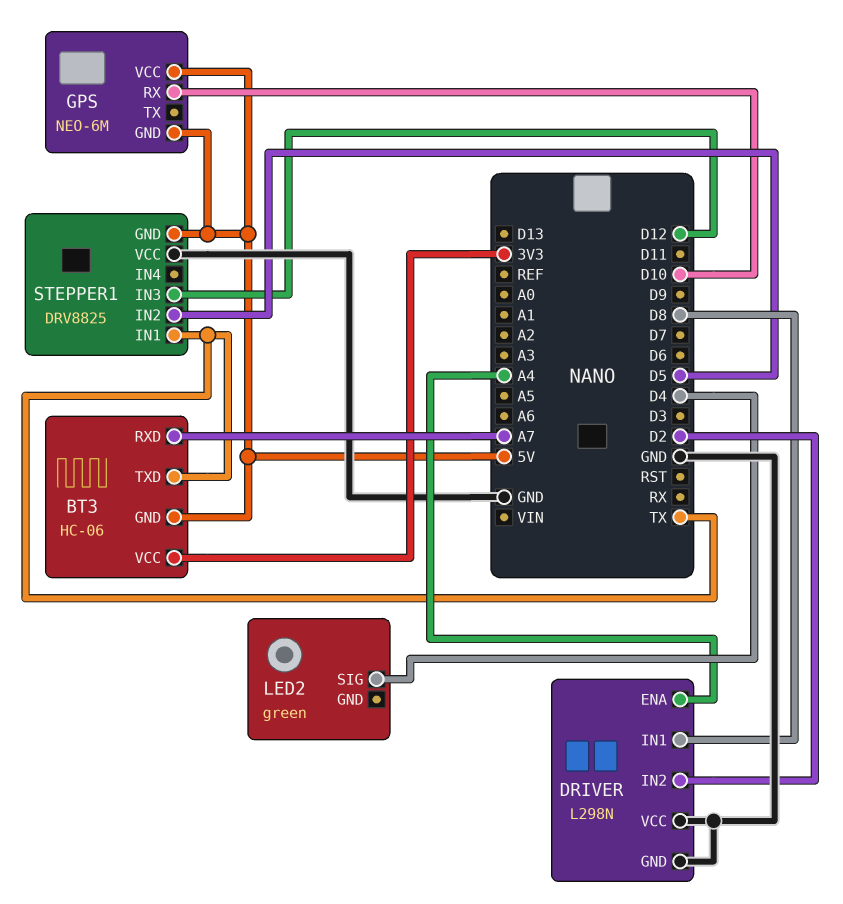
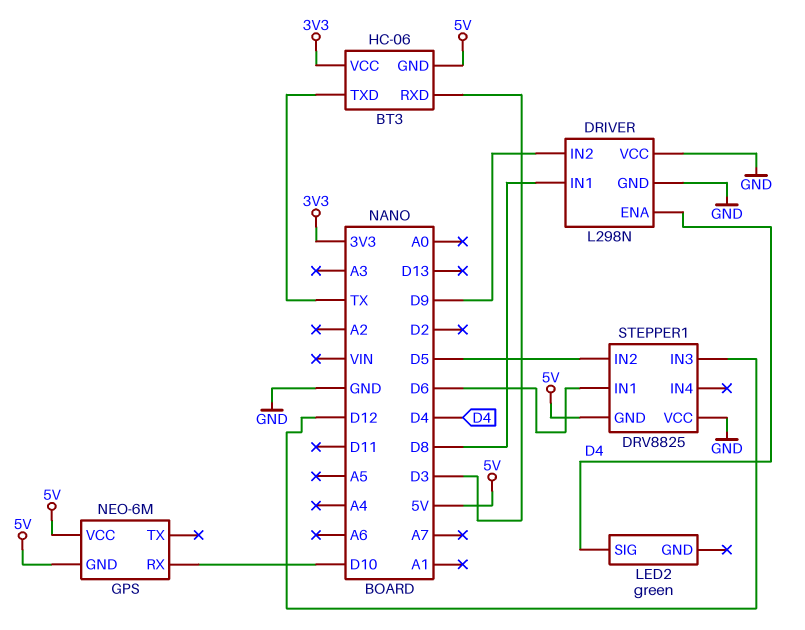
BT3 pin RXD: A7 -> D3
DRIVER pin ENA: A4 -> D4
DRIVER pin IN2: D2 -> D9
STEPPER1 pin IN1: TX -> D6

